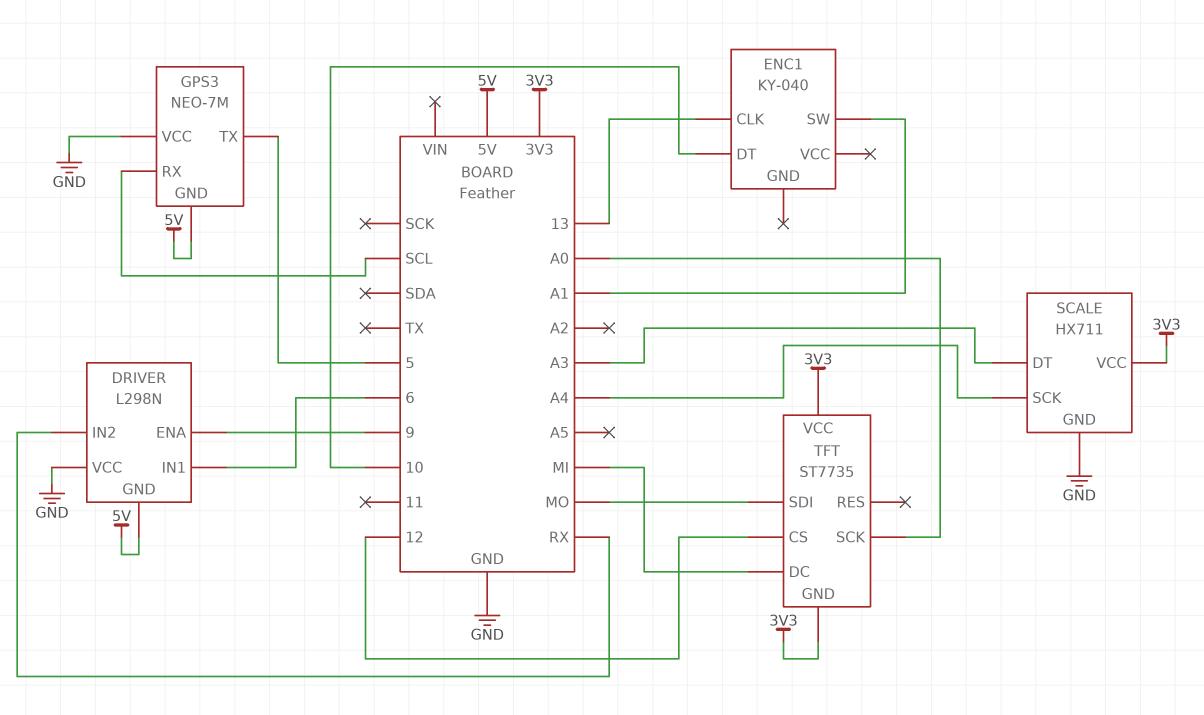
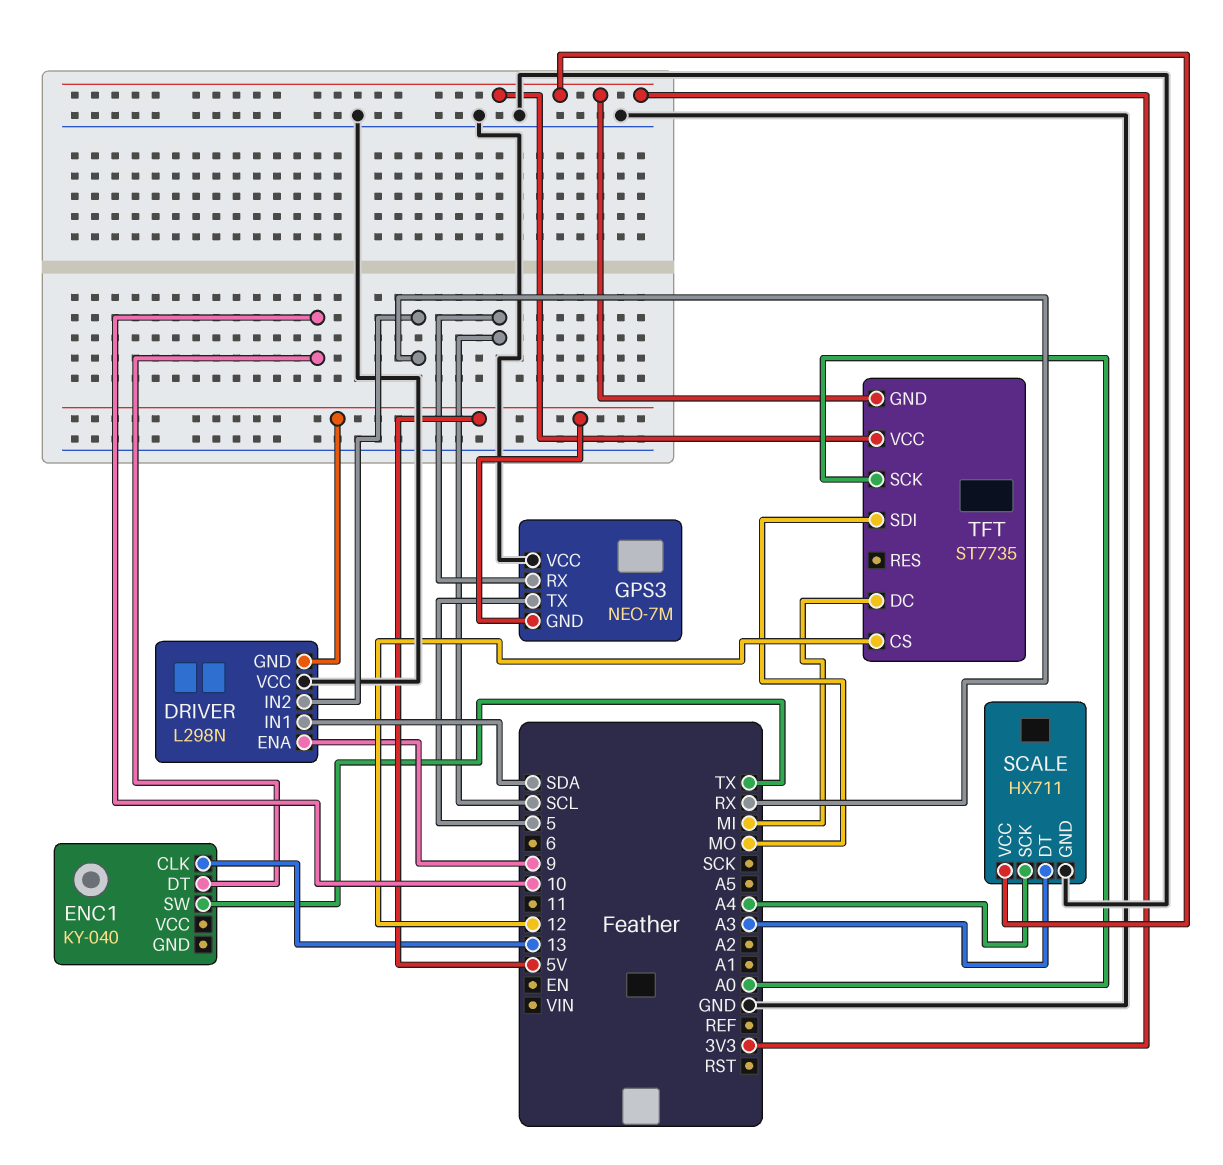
DRIVER pin IN1: 6 -> SDA
ENC1 pin SW: A1 -> TX

